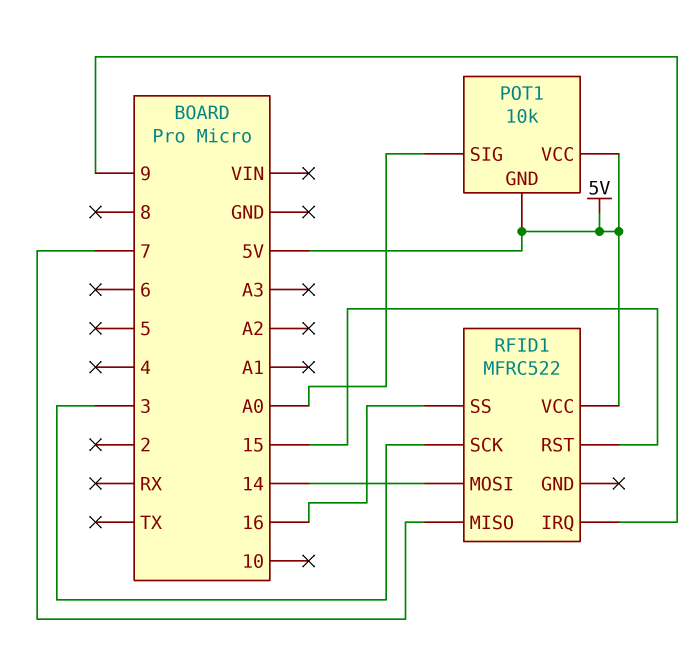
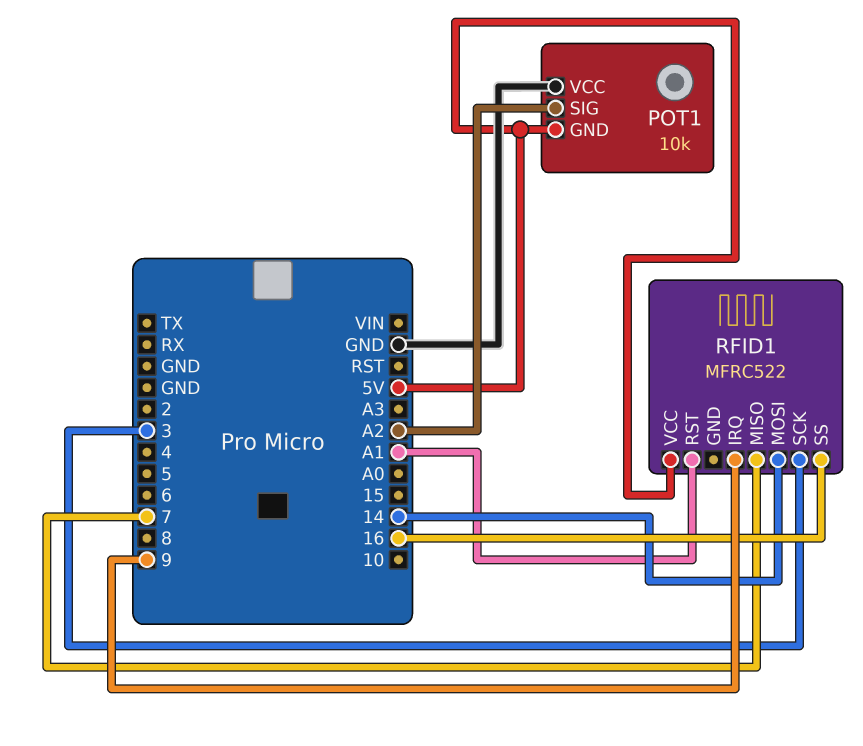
POT1 pin SIG: A0 -> A2
POT1 pin VCC: 5V -> GND
RFID1 pin RST: 15 -> A1

